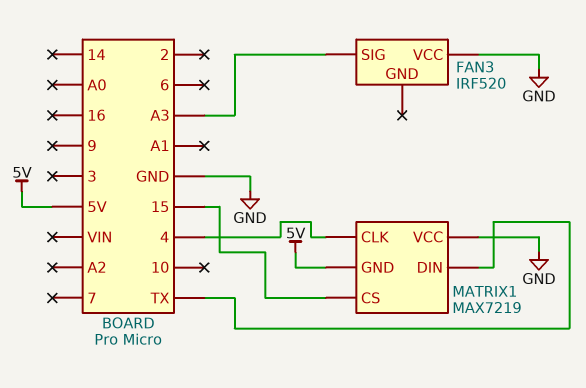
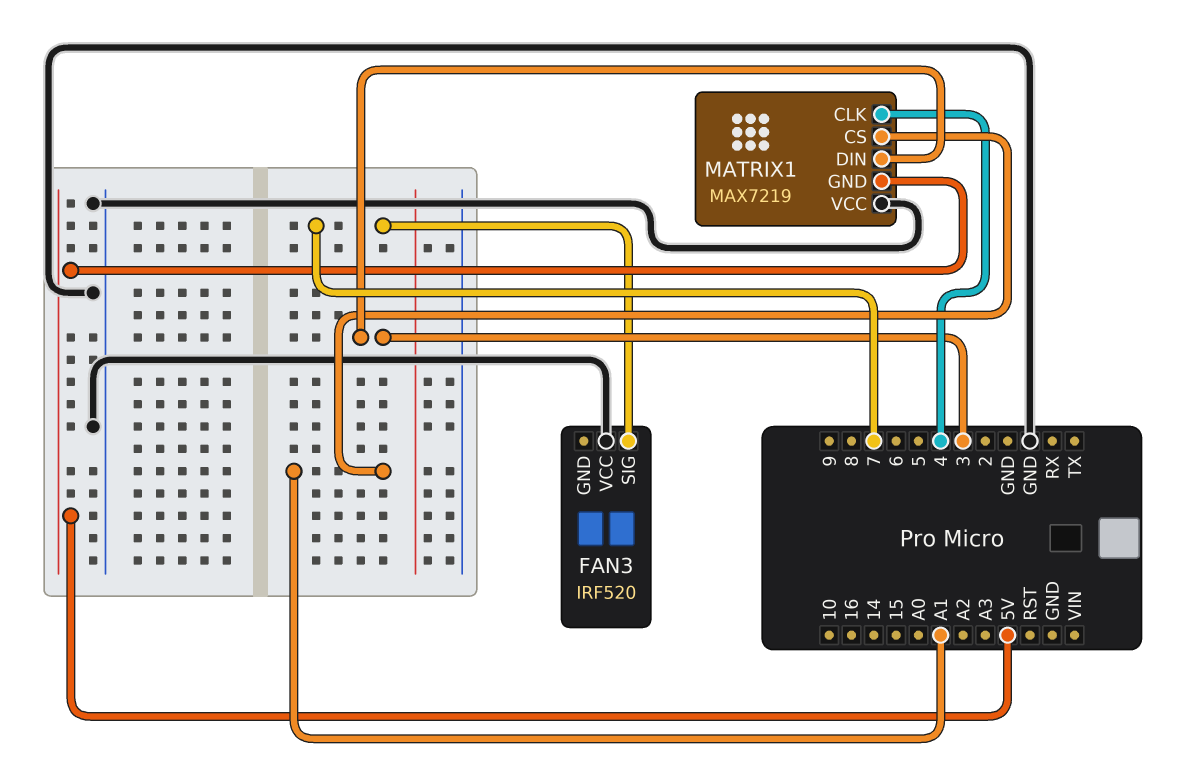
FAN3 pin SIG: A3 -> 7
MATRIX1 pin CS: 15 -> A1
MATRIX1 pin DIN: TX -> 3

